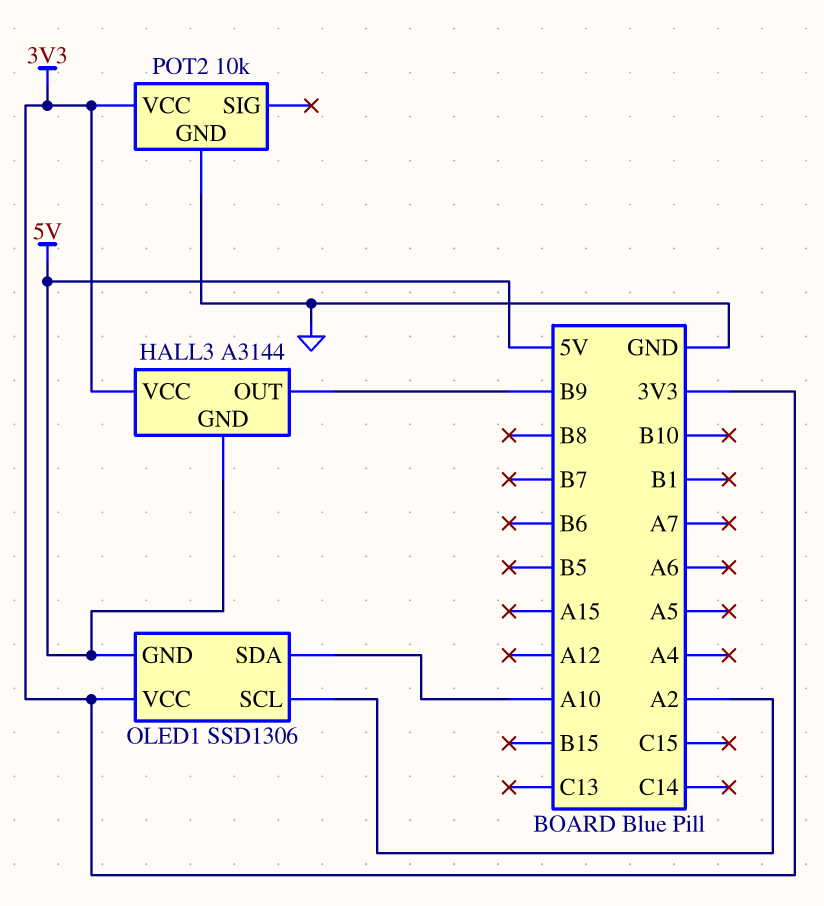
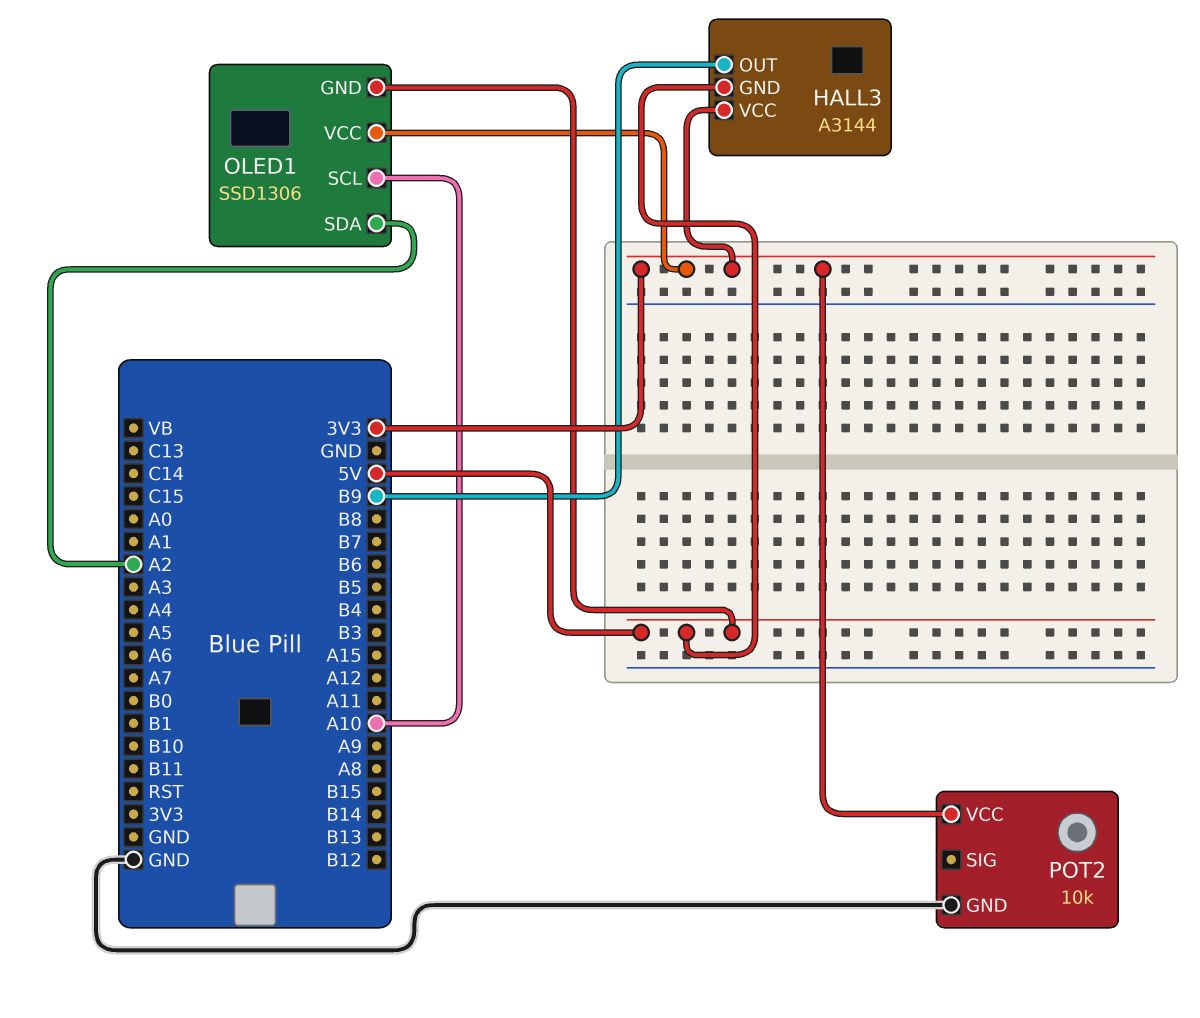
OLED1 pin SCL: A2 -> A10
OLED1 pin SDA: A10 -> A2

